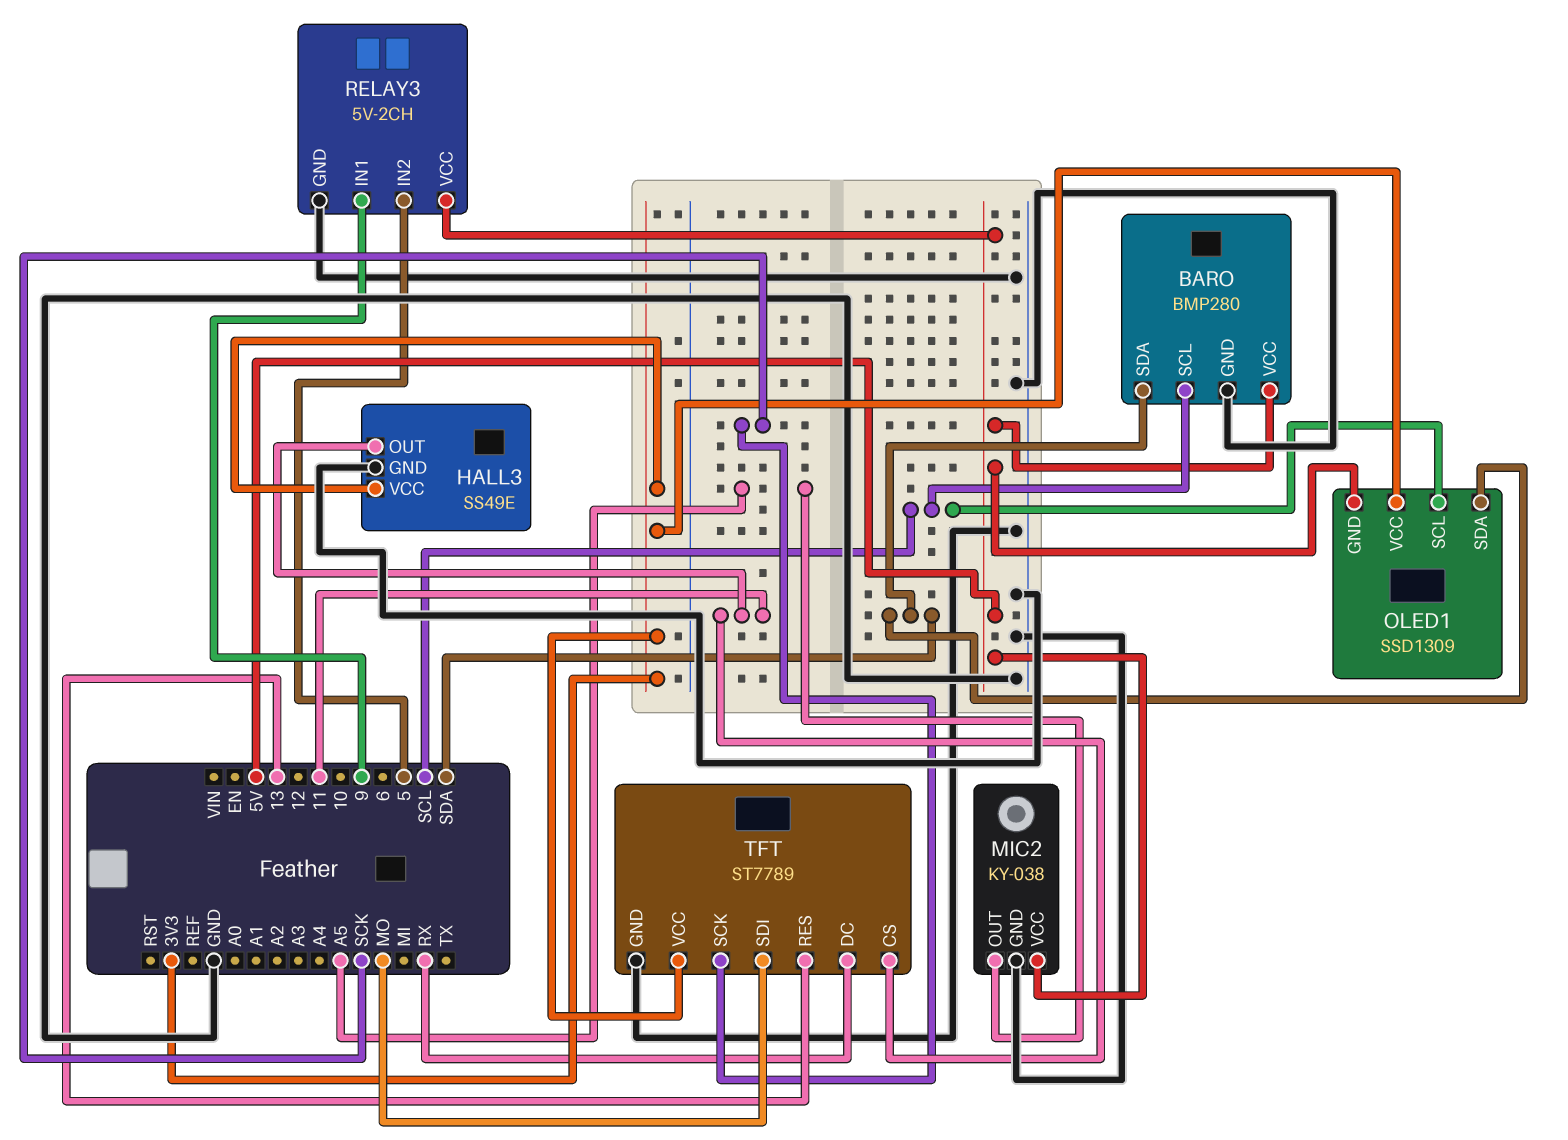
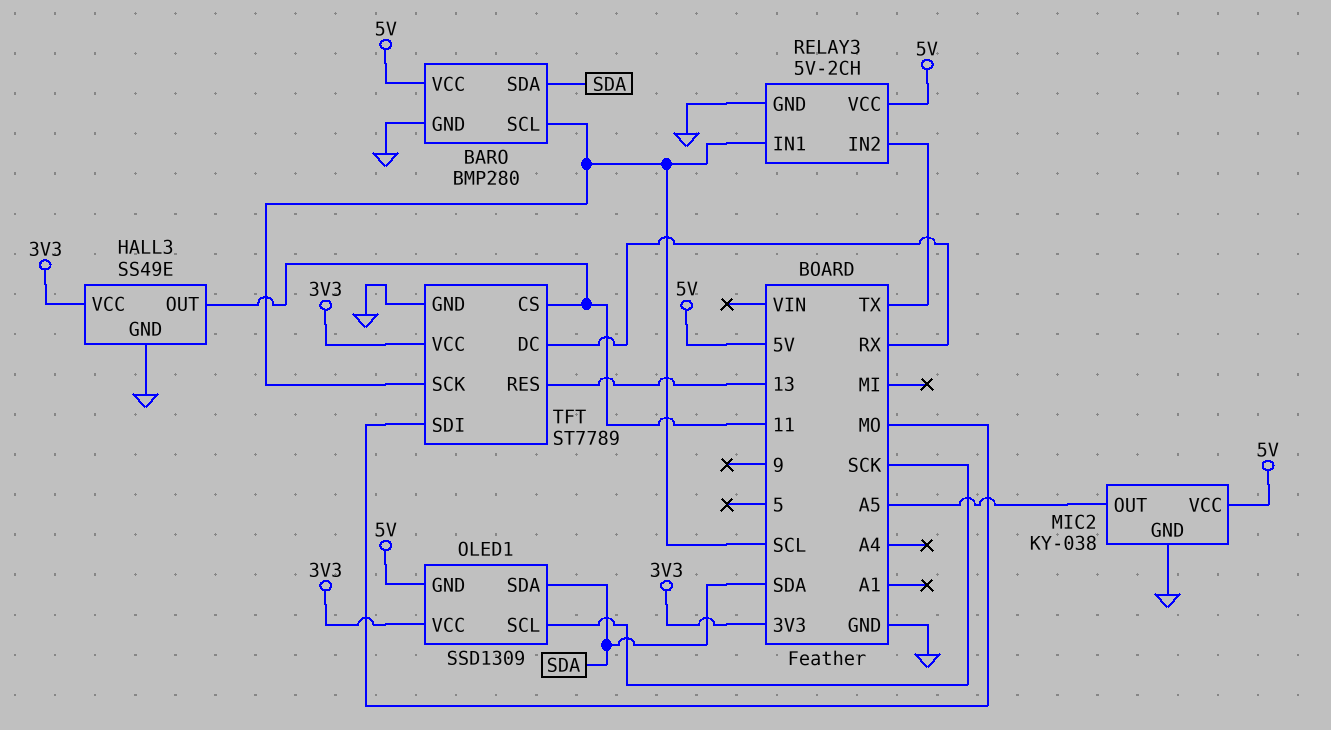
OLED1 pin SCL: SCL -> SCK
RELAY3 pin IN1: 9 -> SCL
RELAY3 pin IN2: 5 -> TX
TFT pin SCK: SCK -> SCL

